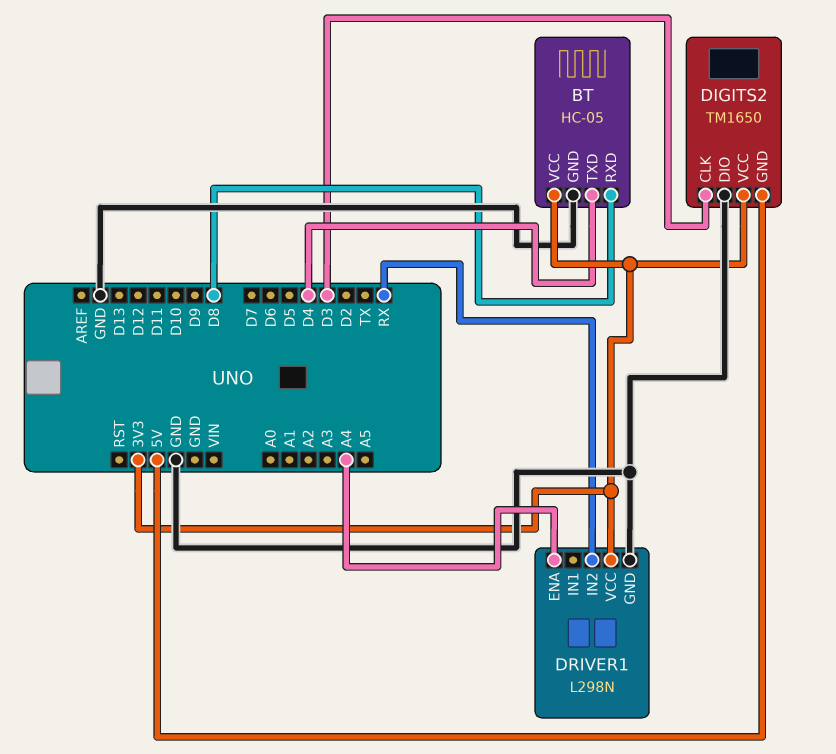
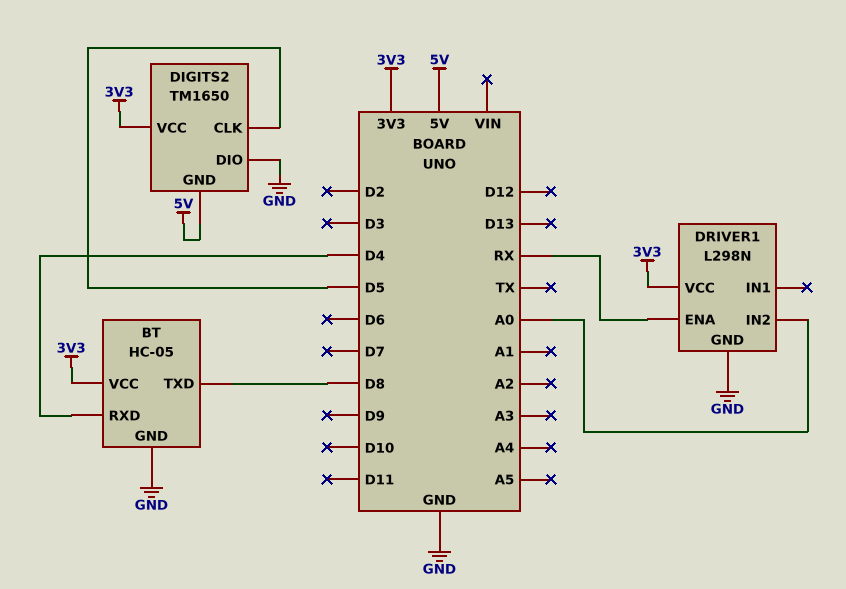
BT pin RXD: D8 -> D4
BT pin TXD: D4 -> D8
DIGITS2 pin CLK: D3 -> D5
DRIVER1 pin ENA: A4 -> RX
DRIVER1 pin IN2: RX -> A0

